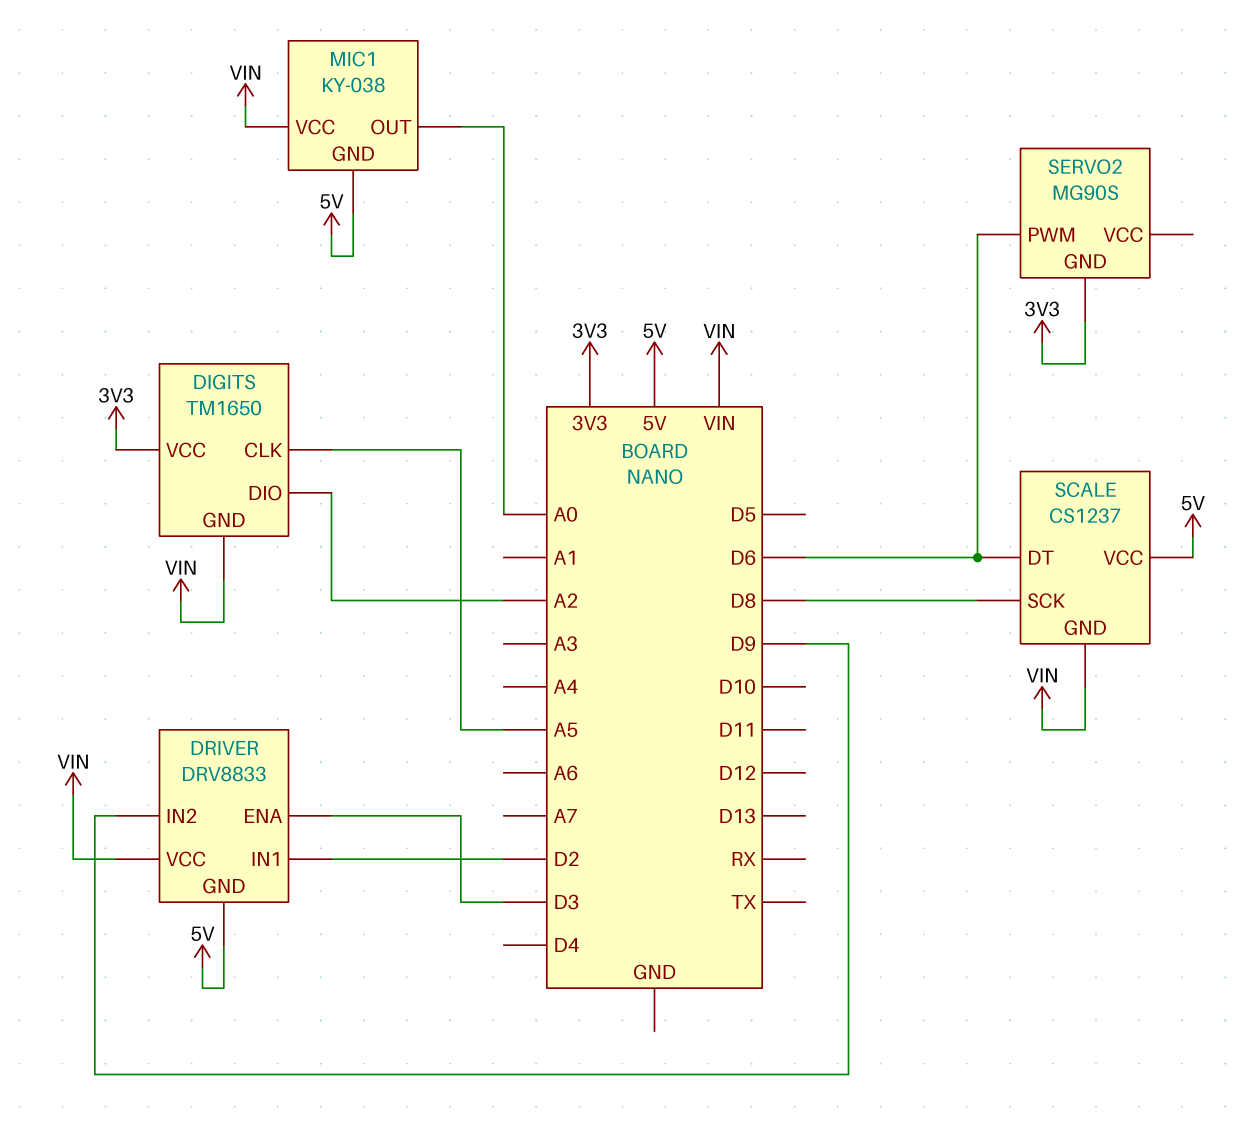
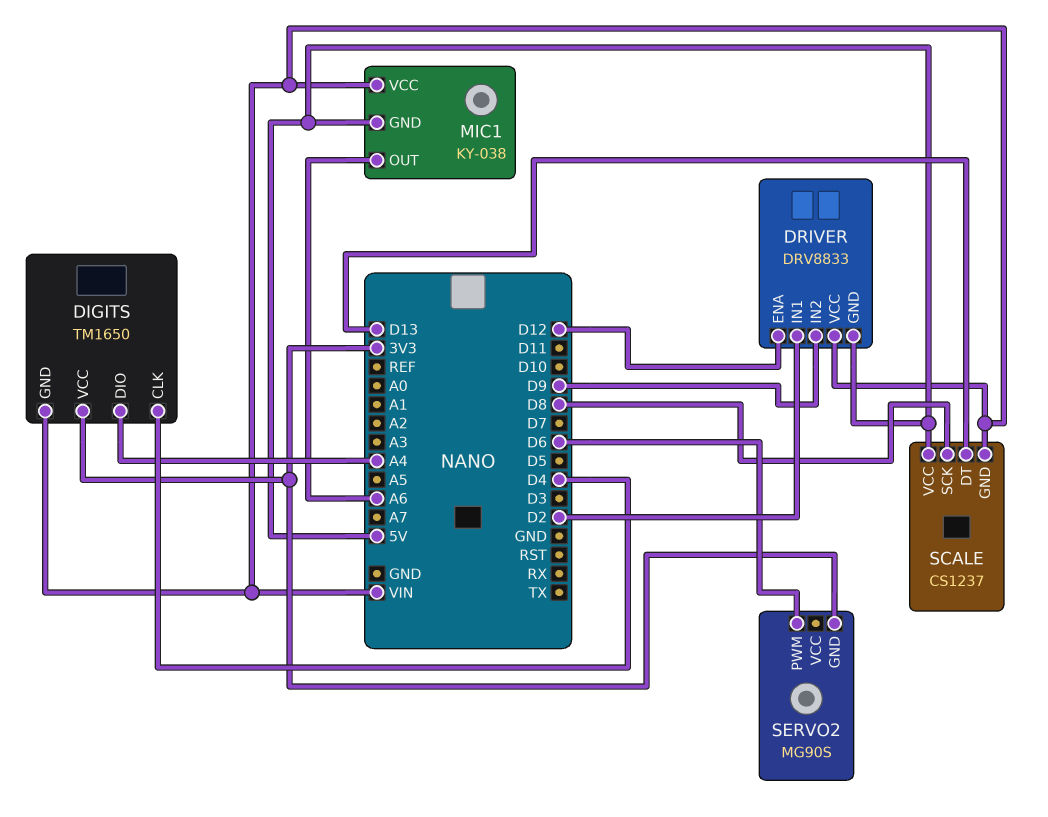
DIGITS pin CLK: A5 -> D4
DIGITS pin DIO: A2 -> A4
DRIVER pin ENA: D3 -> D12
MIC1 pin OUT: A0 -> A6
SCALE pin DT: D6 -> D13

